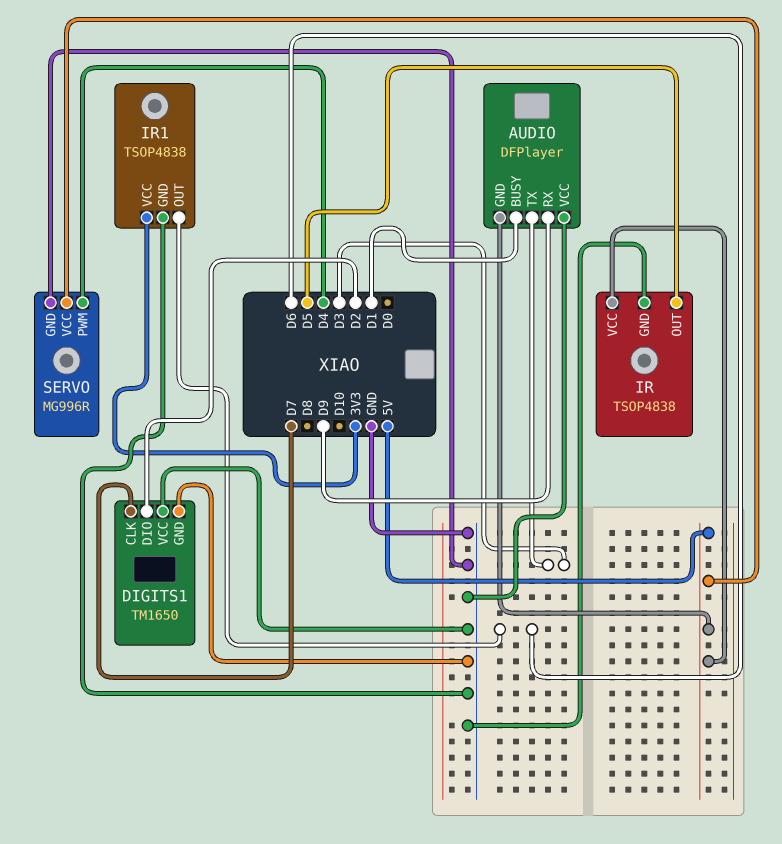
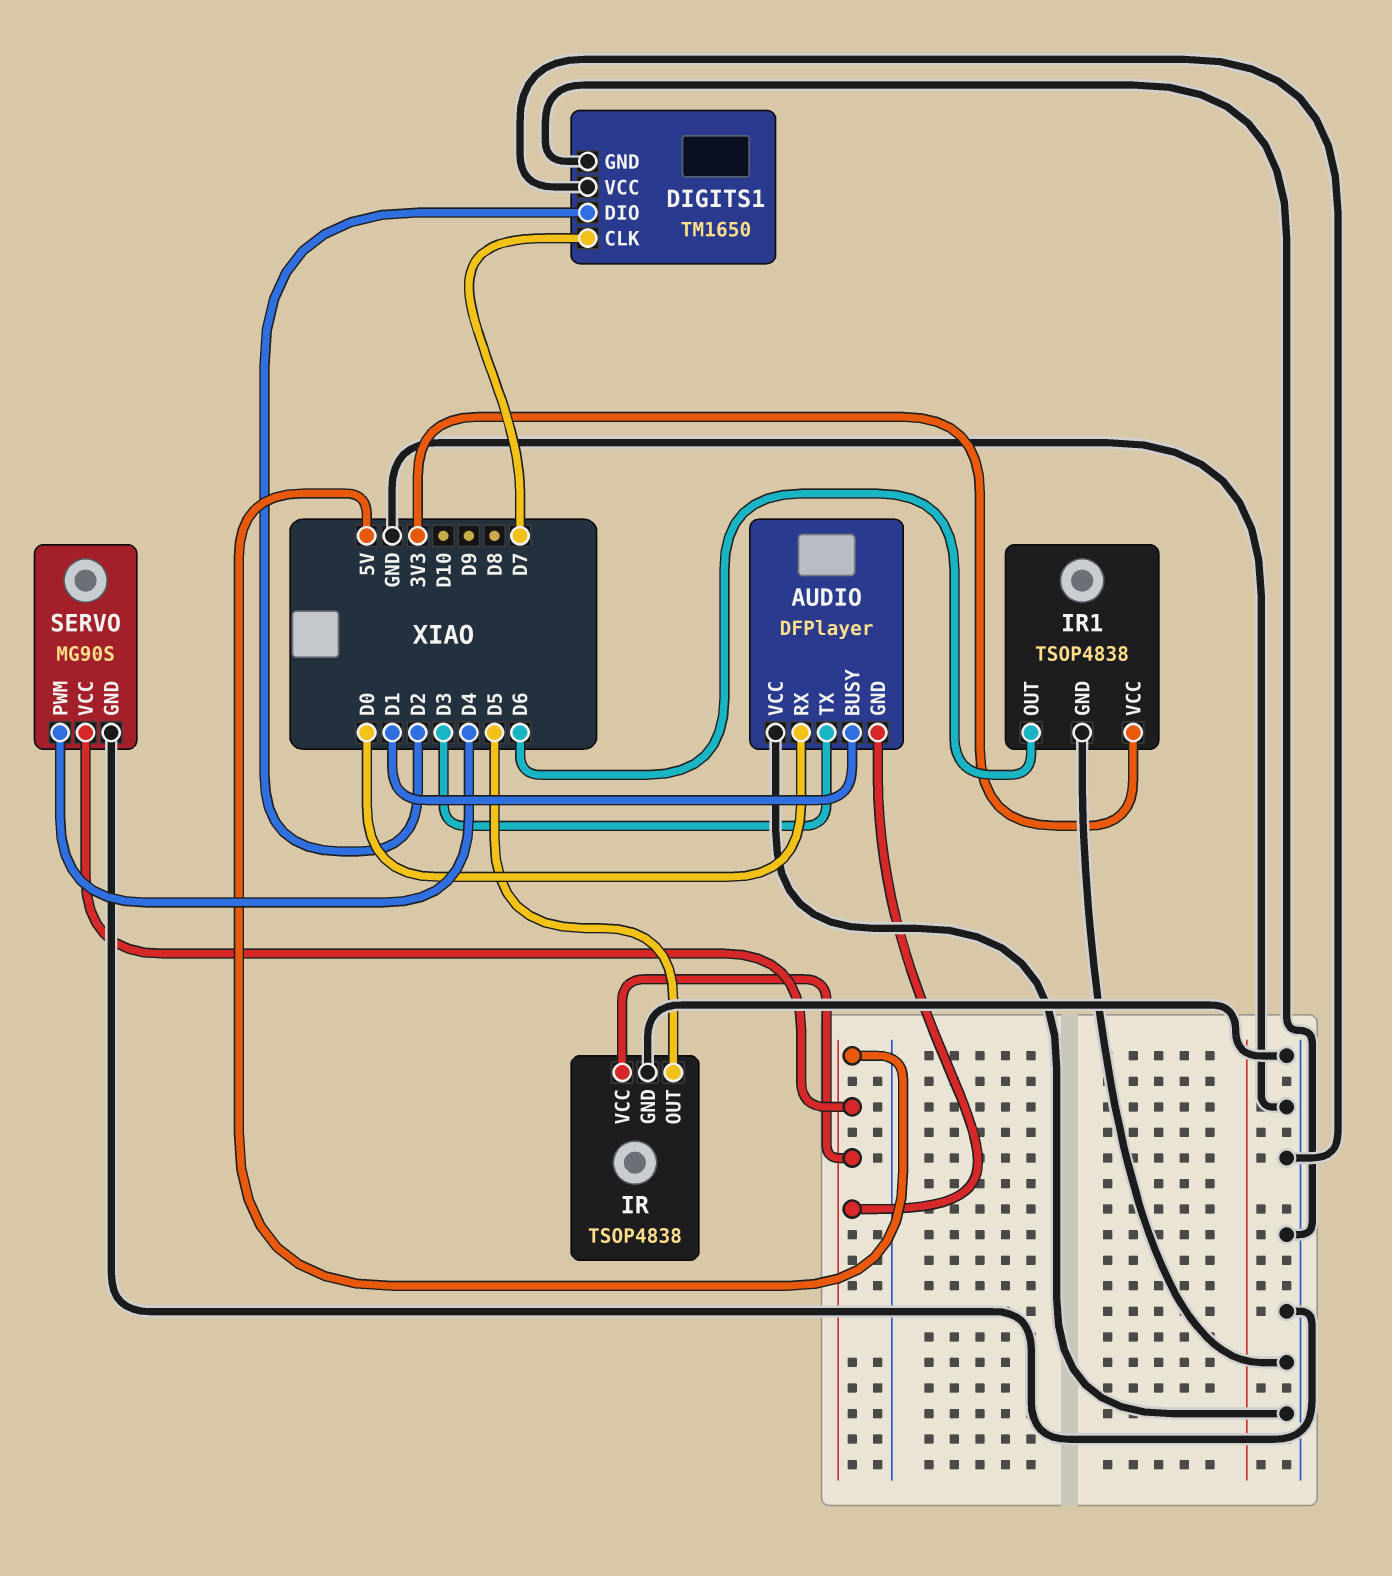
AUDIO pin RX: D9 -> D0
SERVO: MG996R -> MG90S

